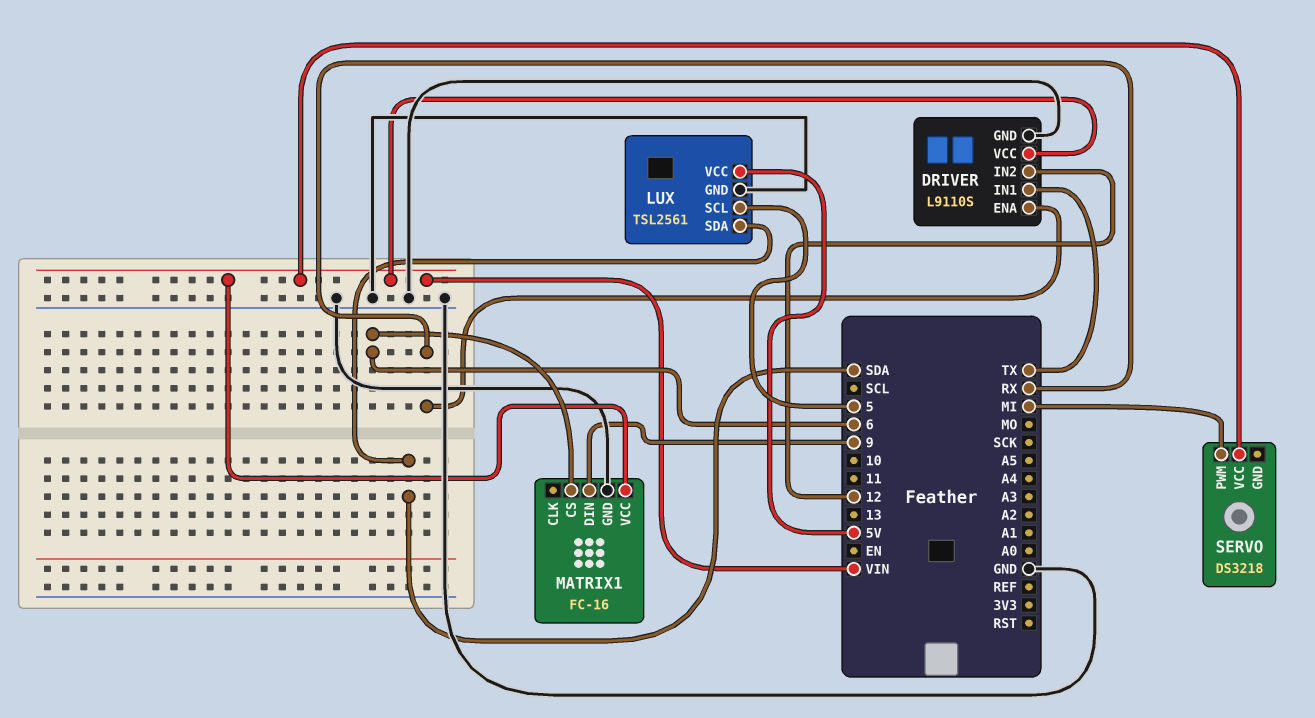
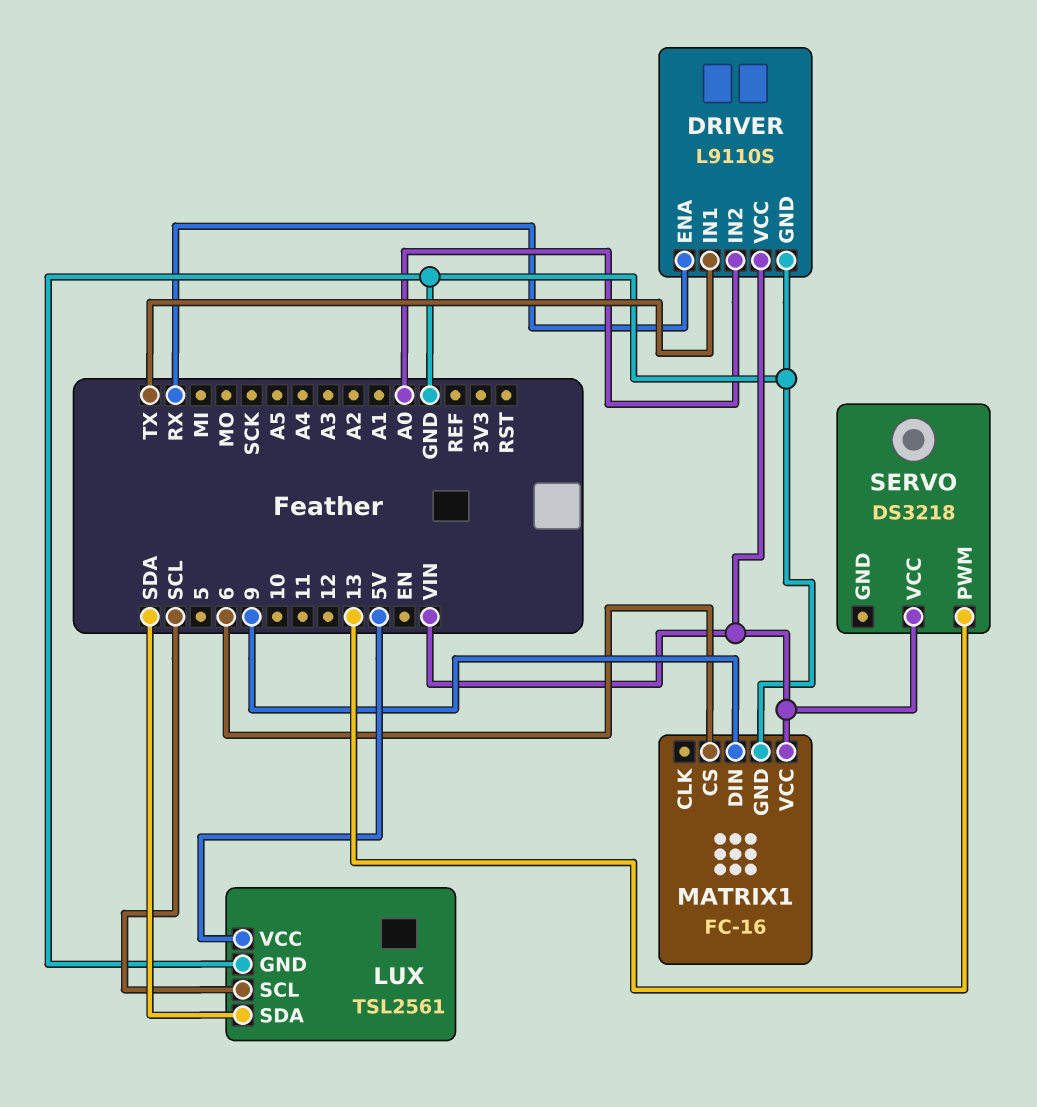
DRIVER pin IN2: 12 -> A0
LUX pin SCL: 5 -> SCL
SERVO pin PWM: MI -> 13

